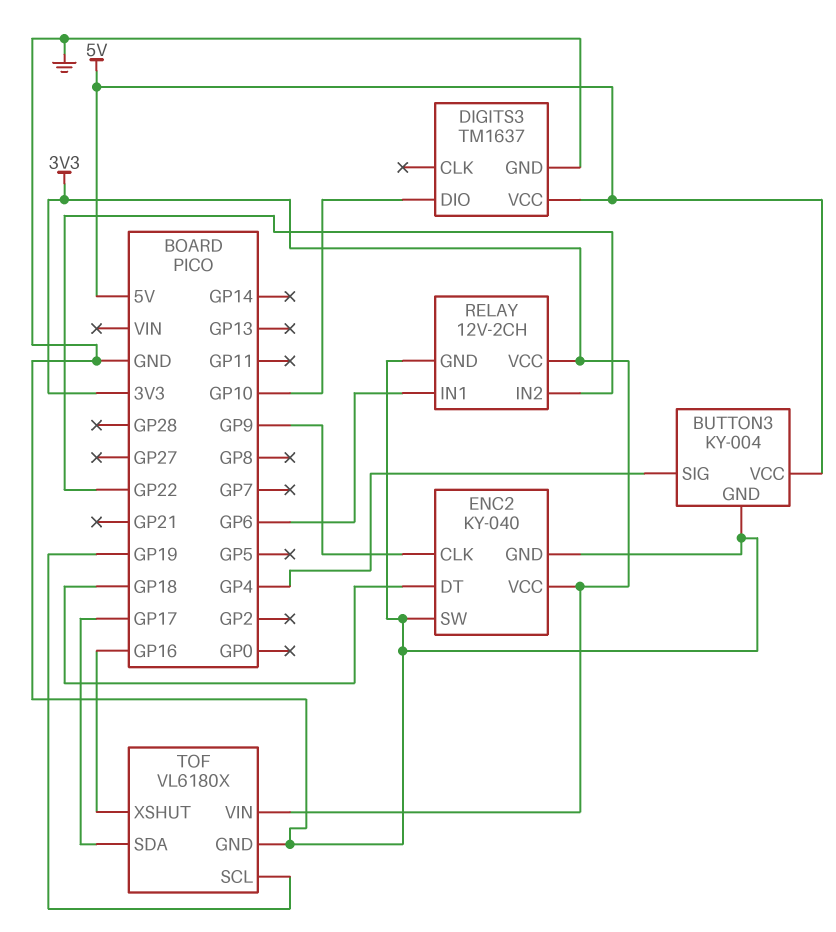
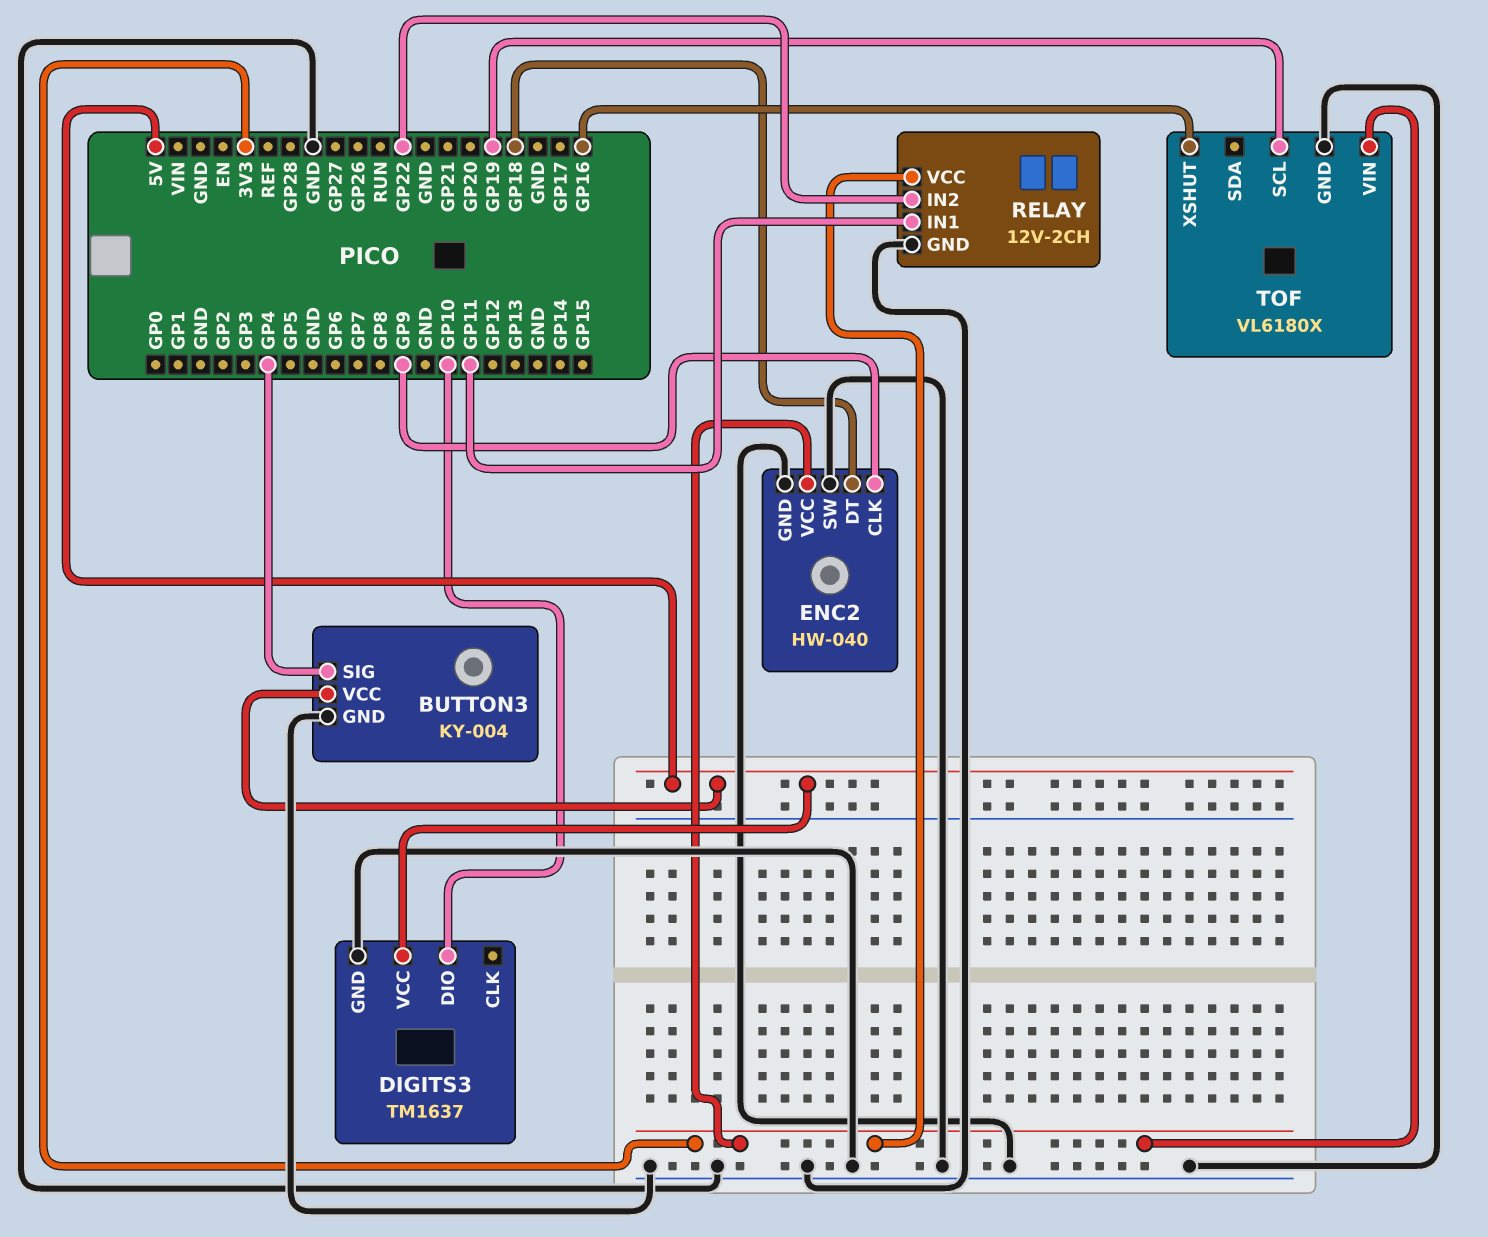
ENC2: KY-040 -> HW-040
RELAY pin IN1: GP6 -> GP11
TOF pin SDA: GP17 -> none

